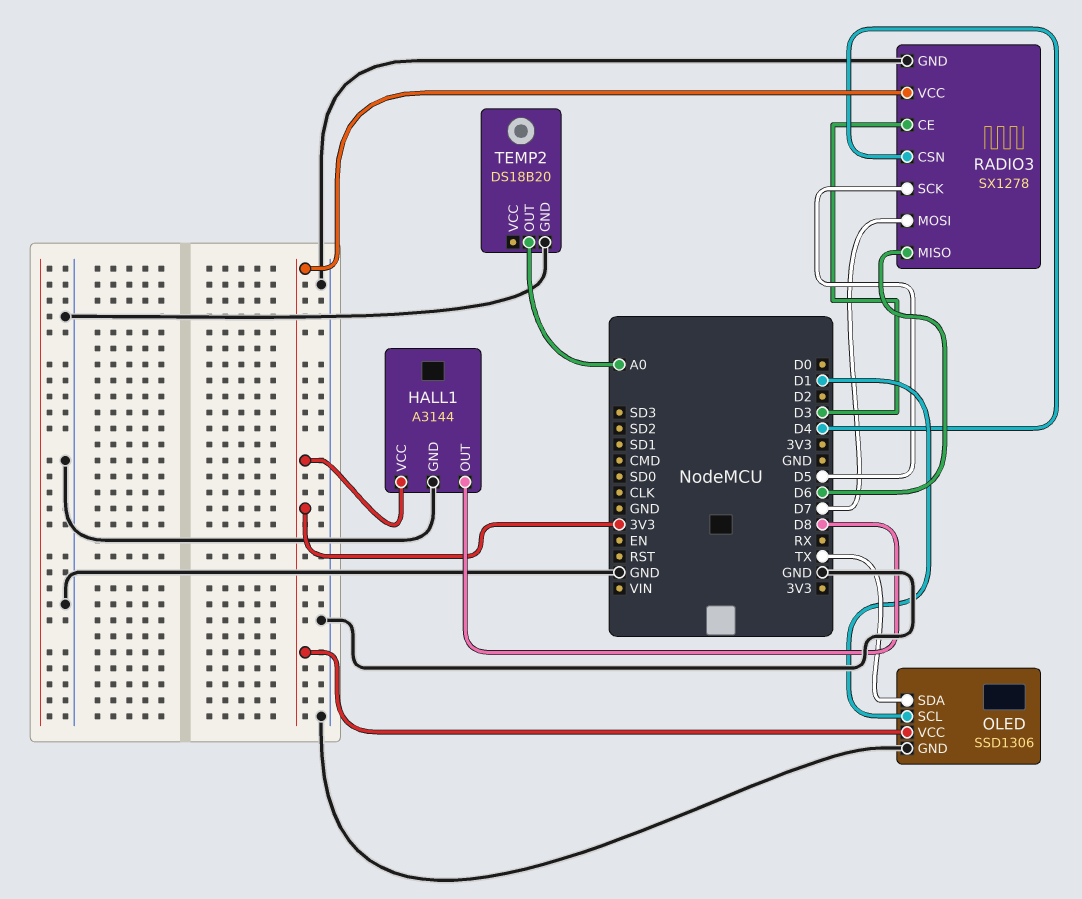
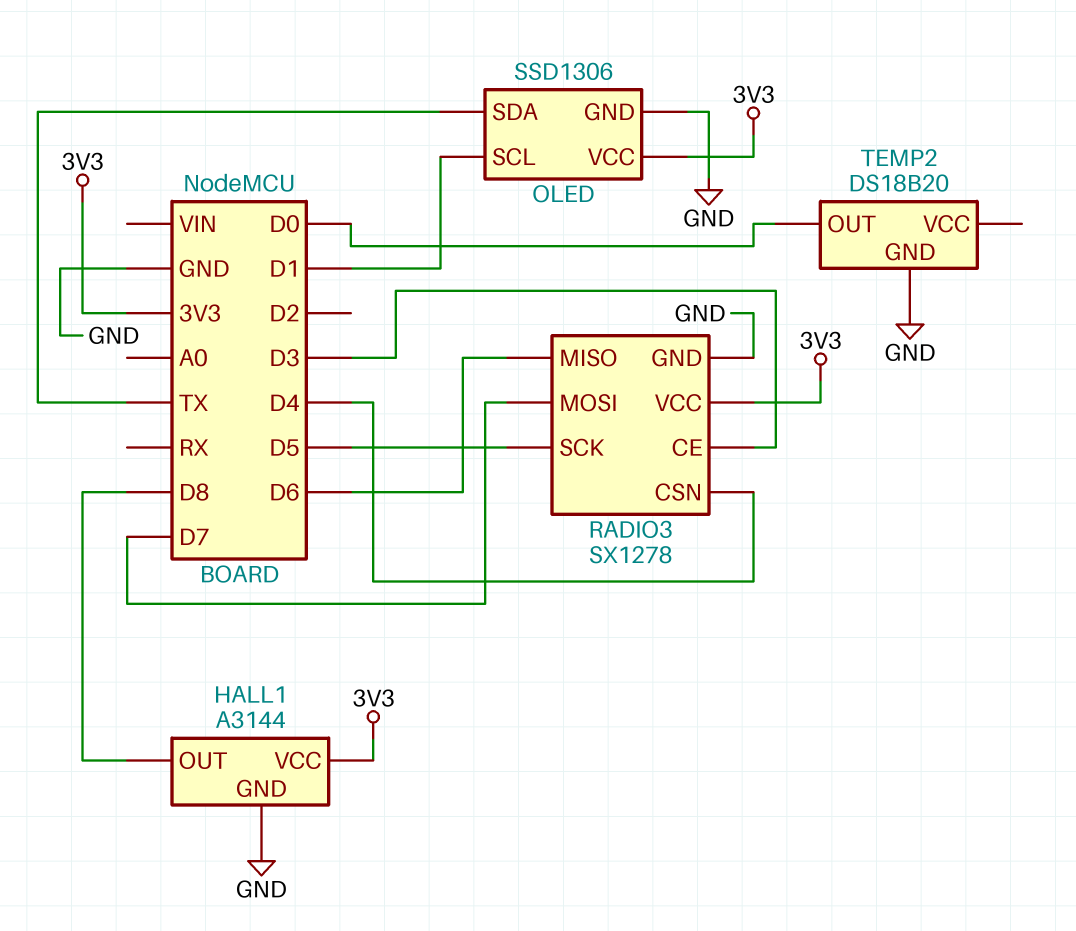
TEMP2 pin OUT: A0 -> D0

